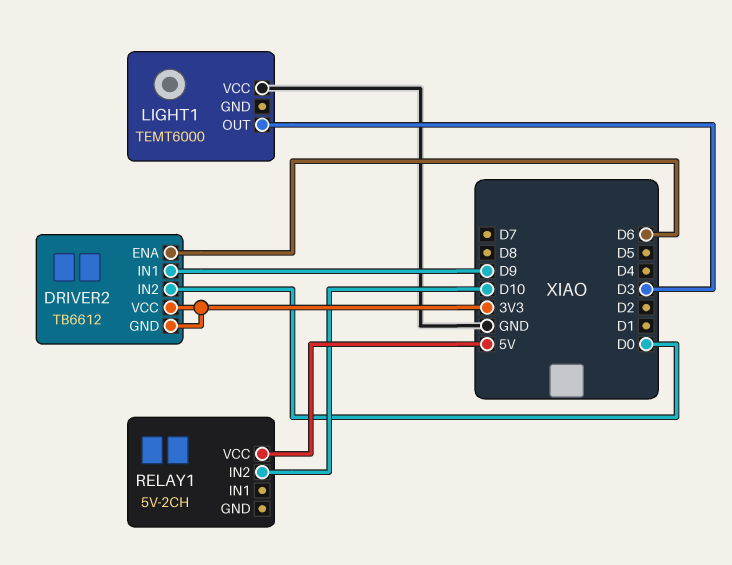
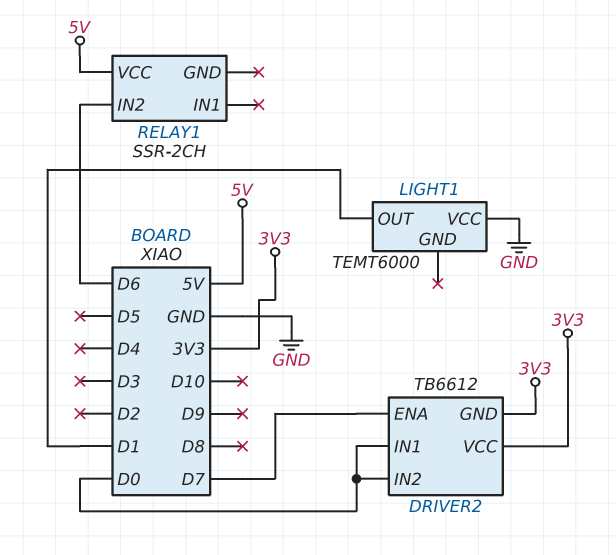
DRIVER2 pin ENA: D6 -> D7
DRIVER2 pin IN1: D9 -> D0
LIGHT1 pin OUT: D3 -> D1
RELAY1: 5V-2CH -> SSR-2CH
RELAY1 pin IN2: D10 -> D6

